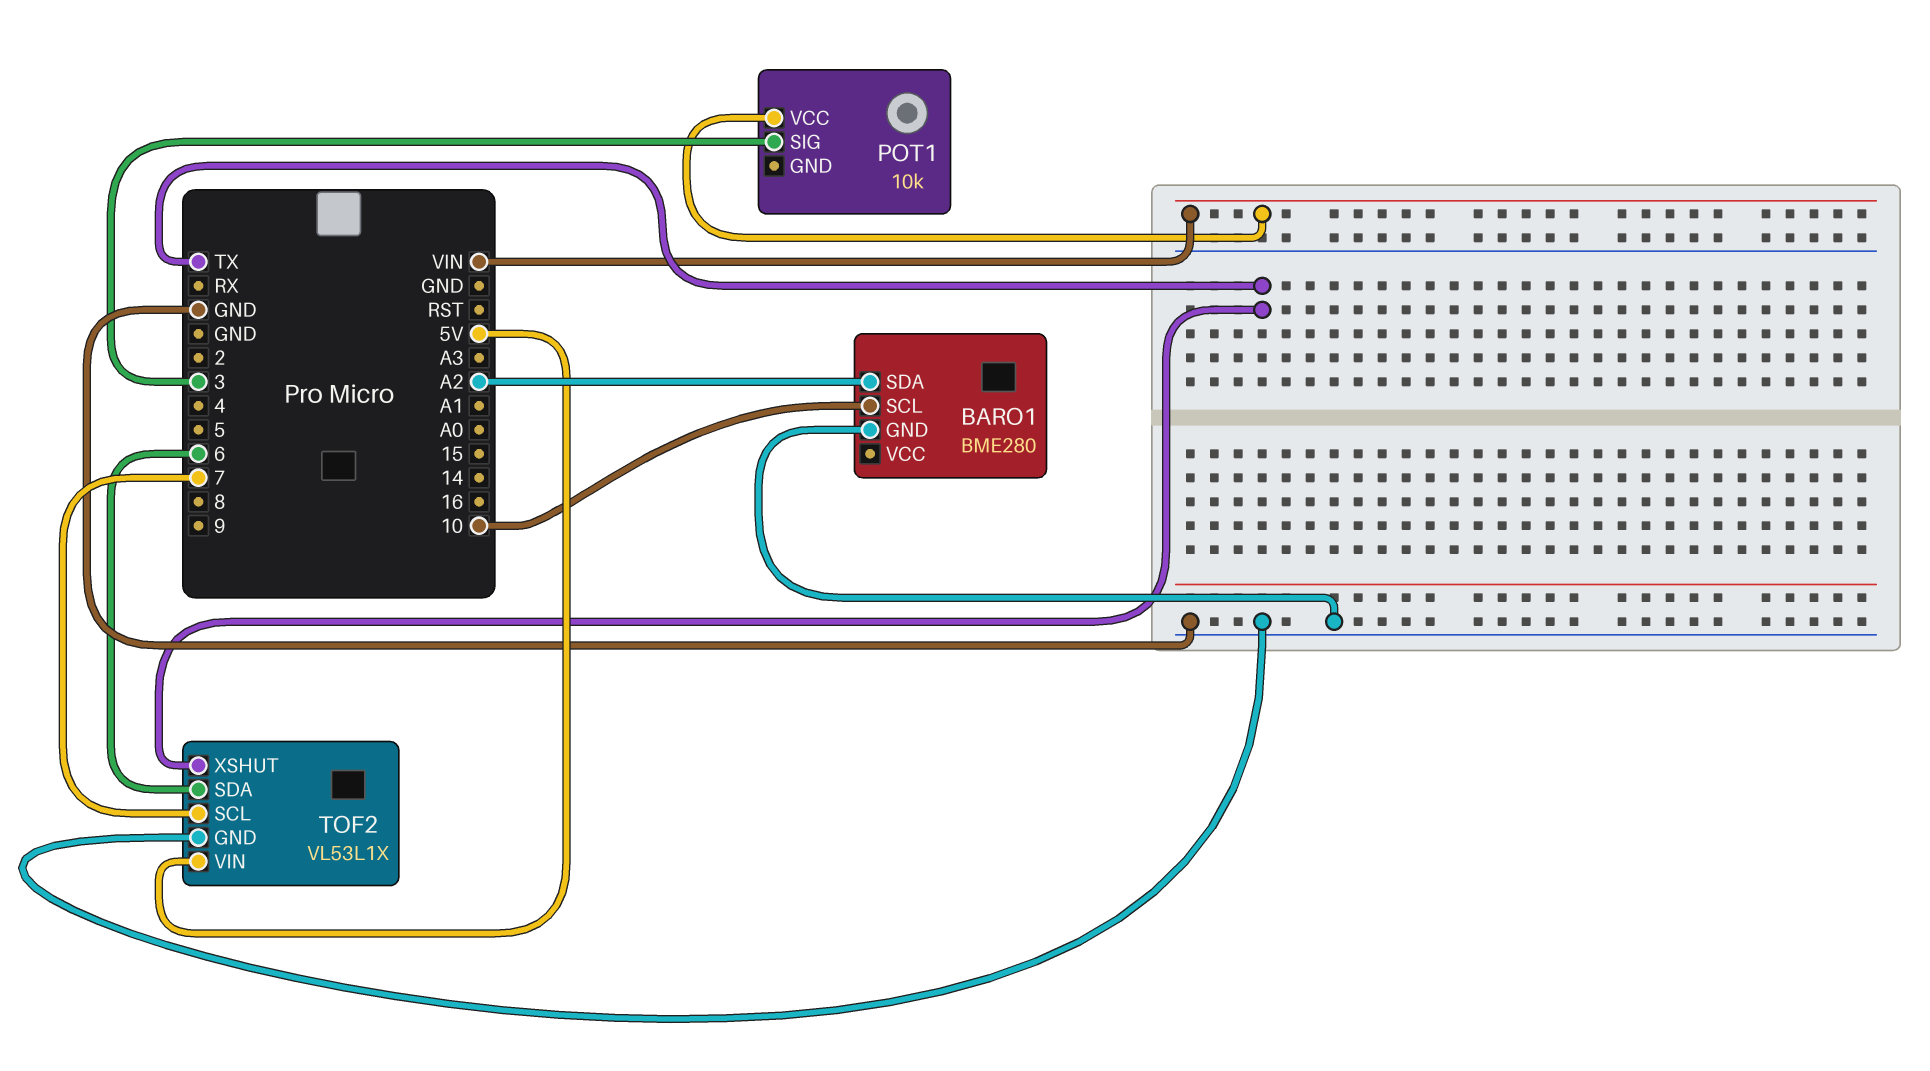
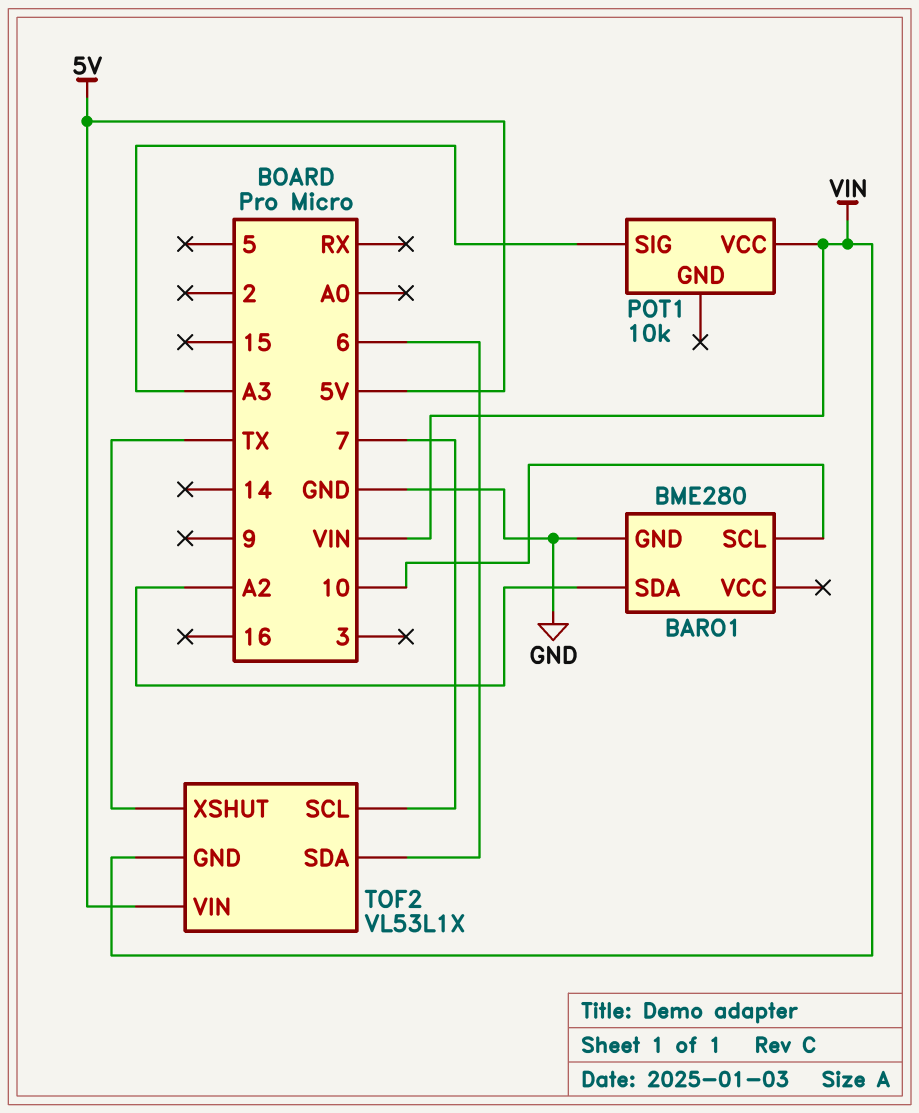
POT1 pin SIG: 3 -> A3
TOF2 pin GND: GND -> VIN

